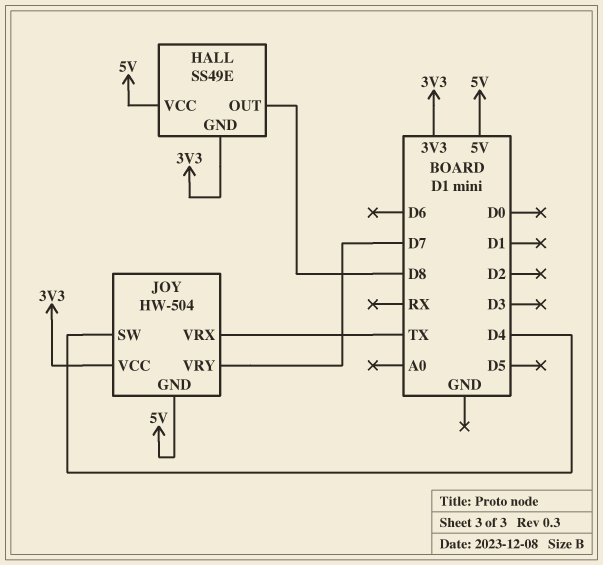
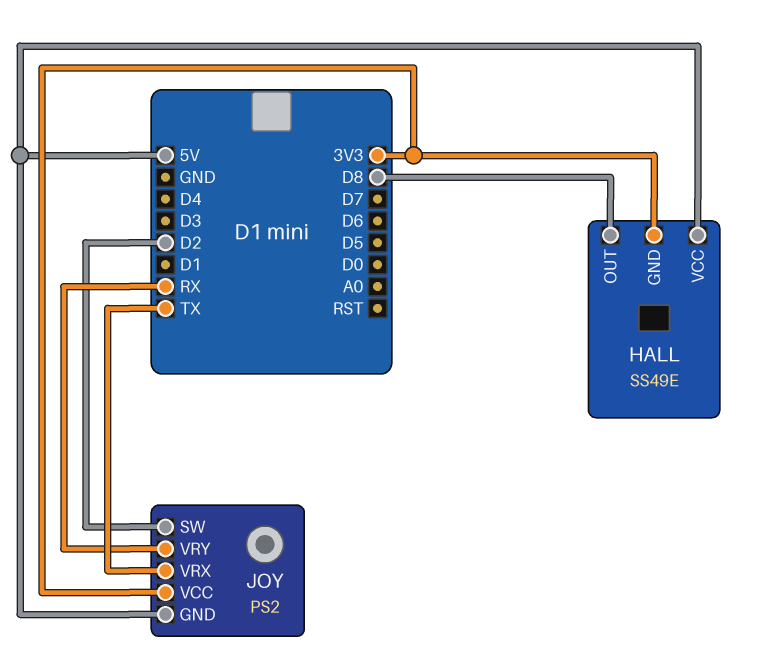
JOY: HW-504 -> PS2
JOY pin SW: D4 -> D2
JOY pin VRY: D7 -> RX

